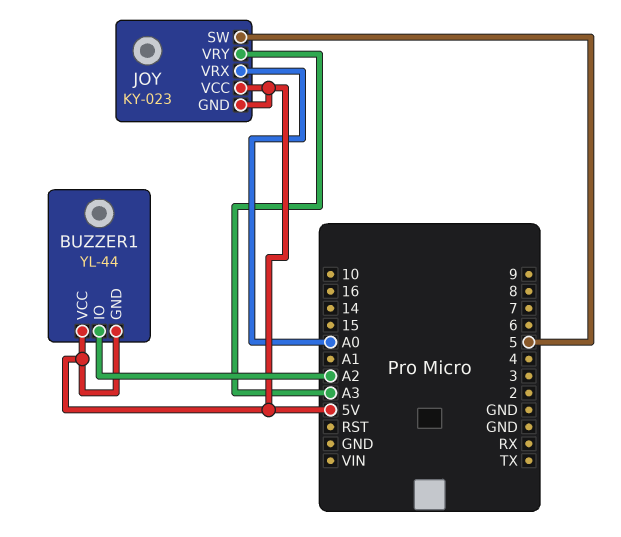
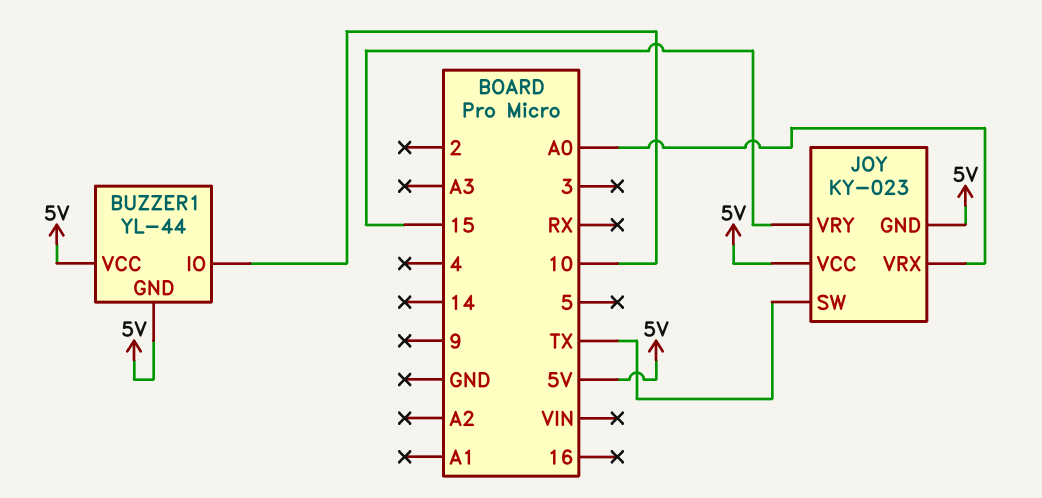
BUZZER1 pin IO: A2 -> 10
JOY pin SW: 5 -> TX
JOY pin VRY: A3 -> 15

